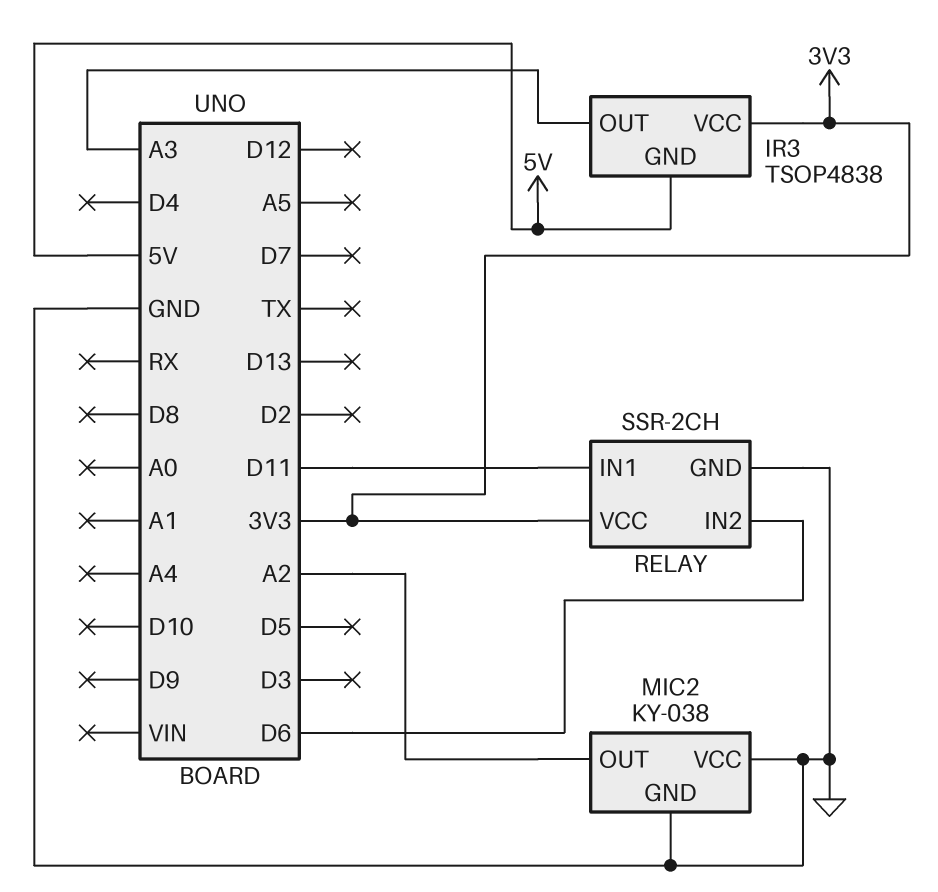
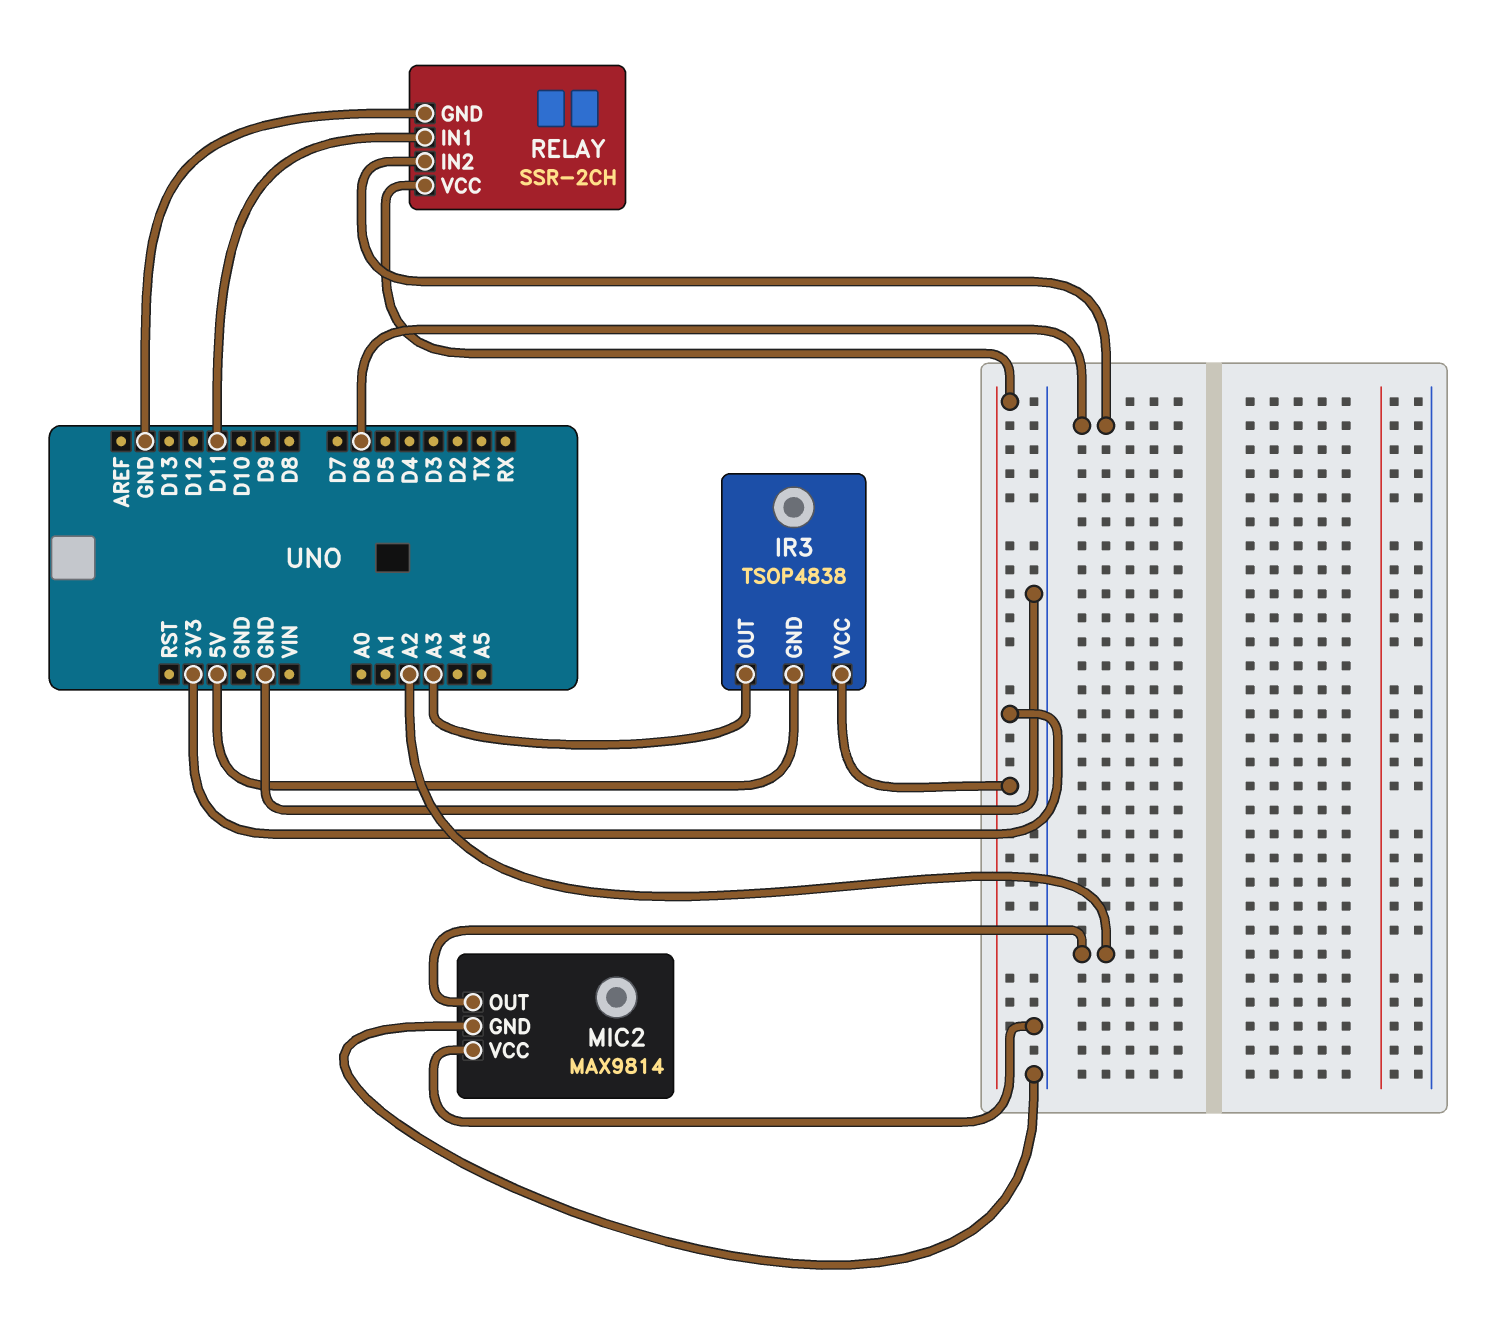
MIC2: KY-038 -> MAX9814

